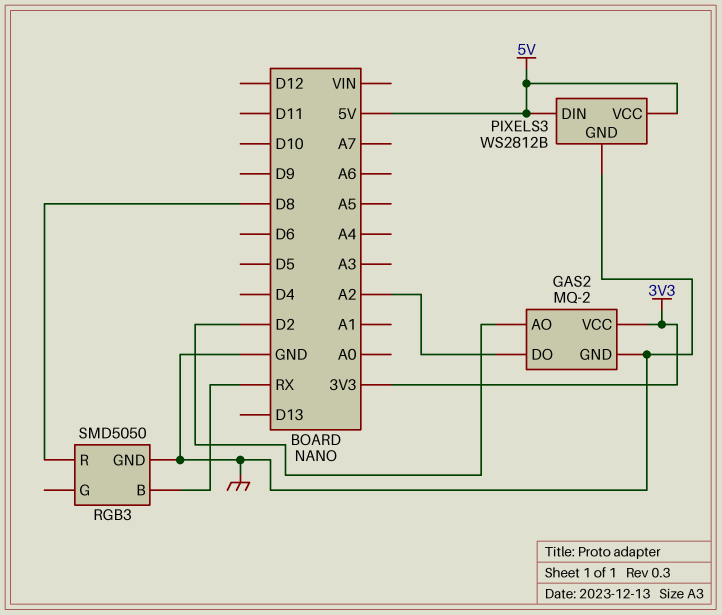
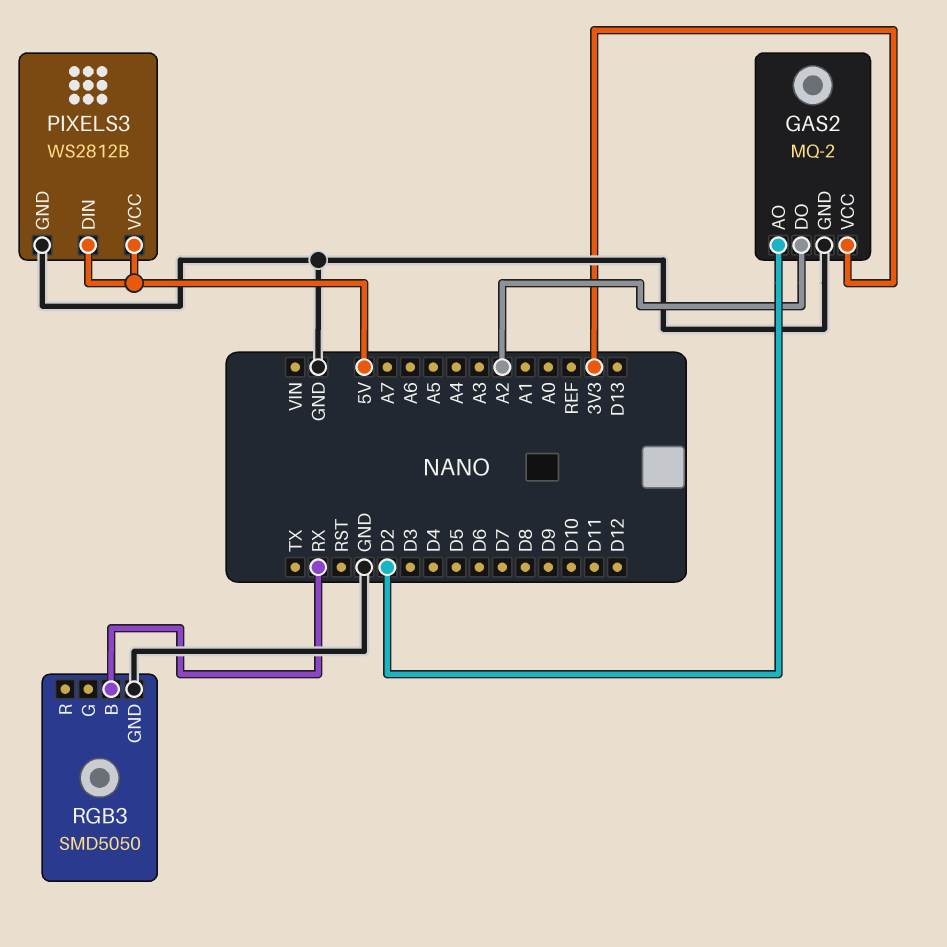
RGB3 pin R: D8 -> none

